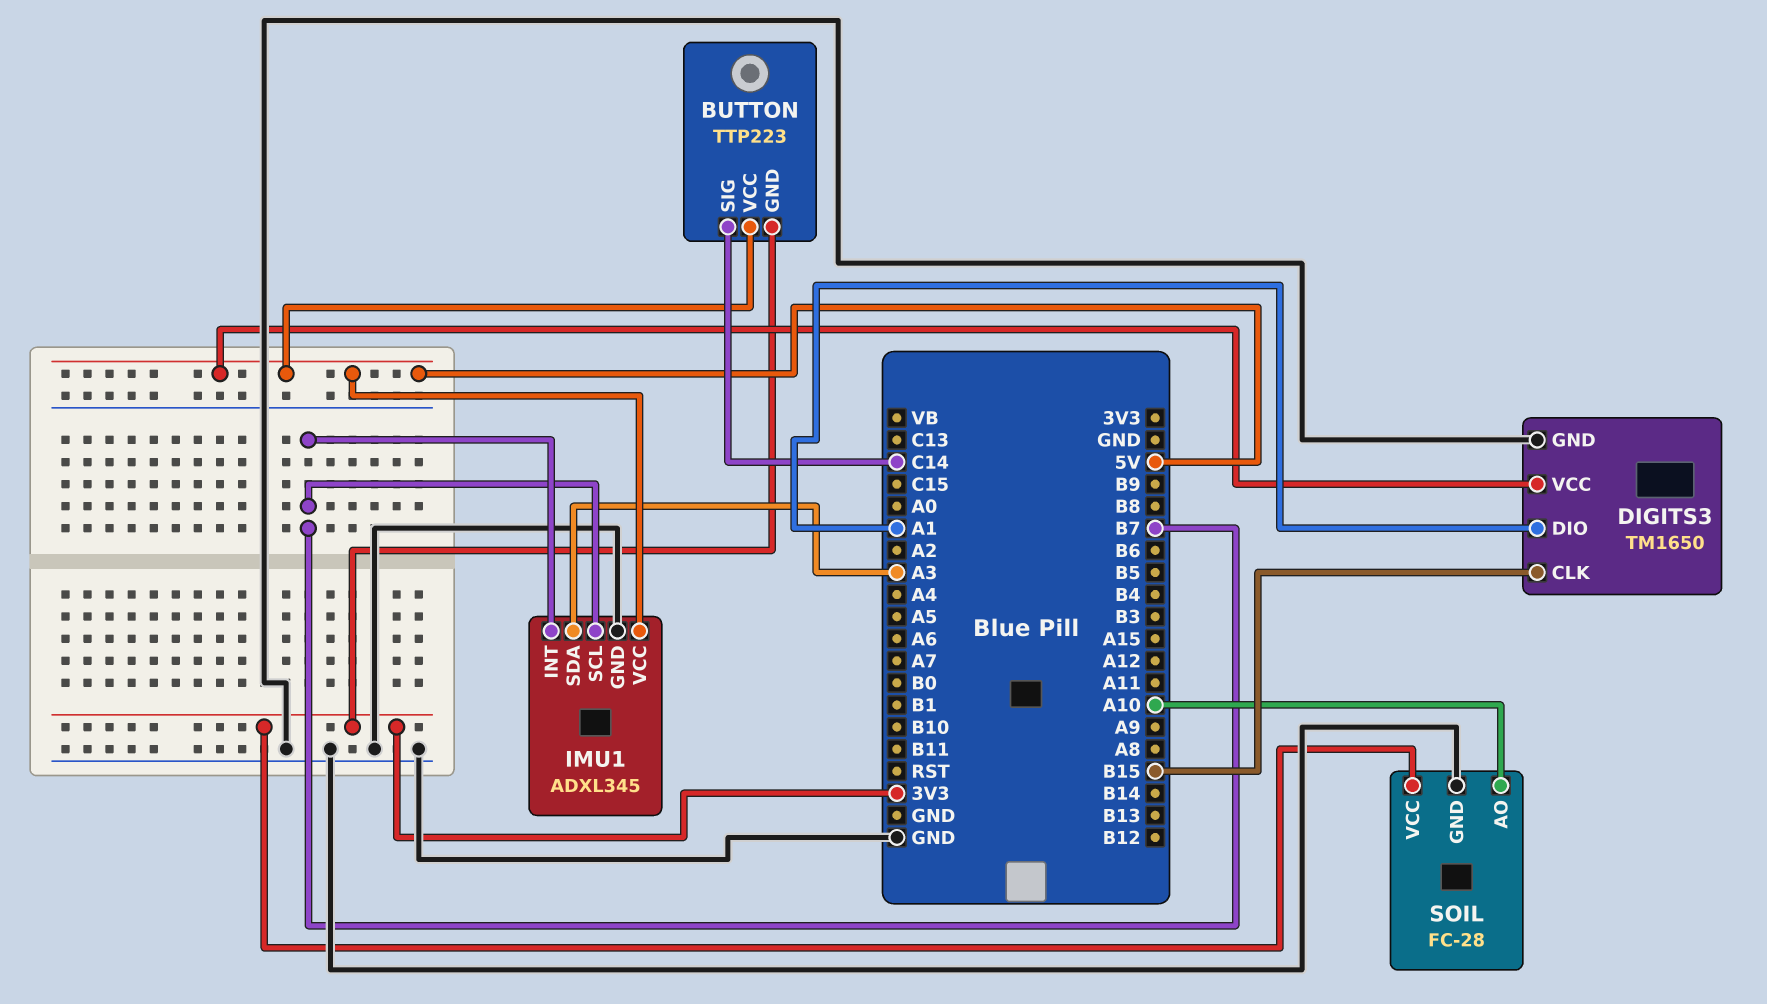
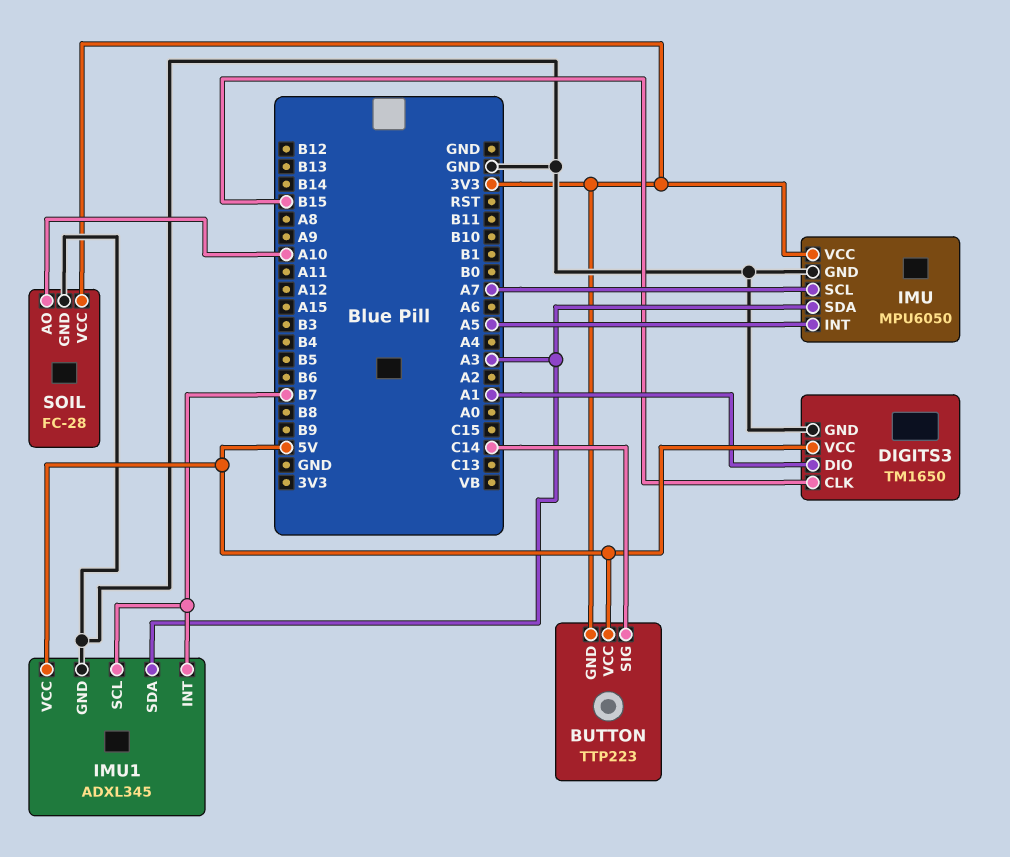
IMU: none -> MPU6050
IMU pin GND: none -> GND
IMU pin INT: none -> A5
IMU pin SCL: none -> A7
IMU pin SDA: none -> A3
IMU pin VCC: none -> 3V3

